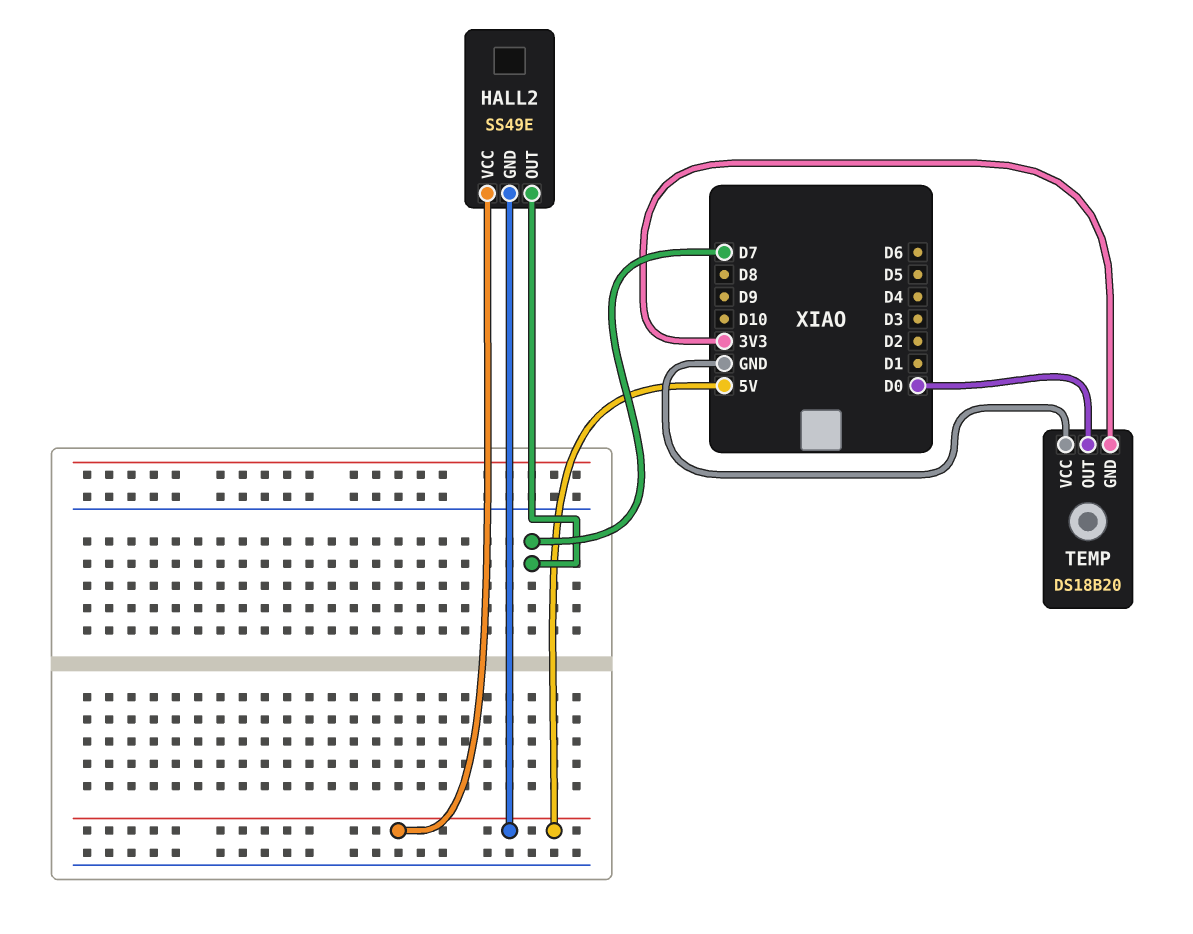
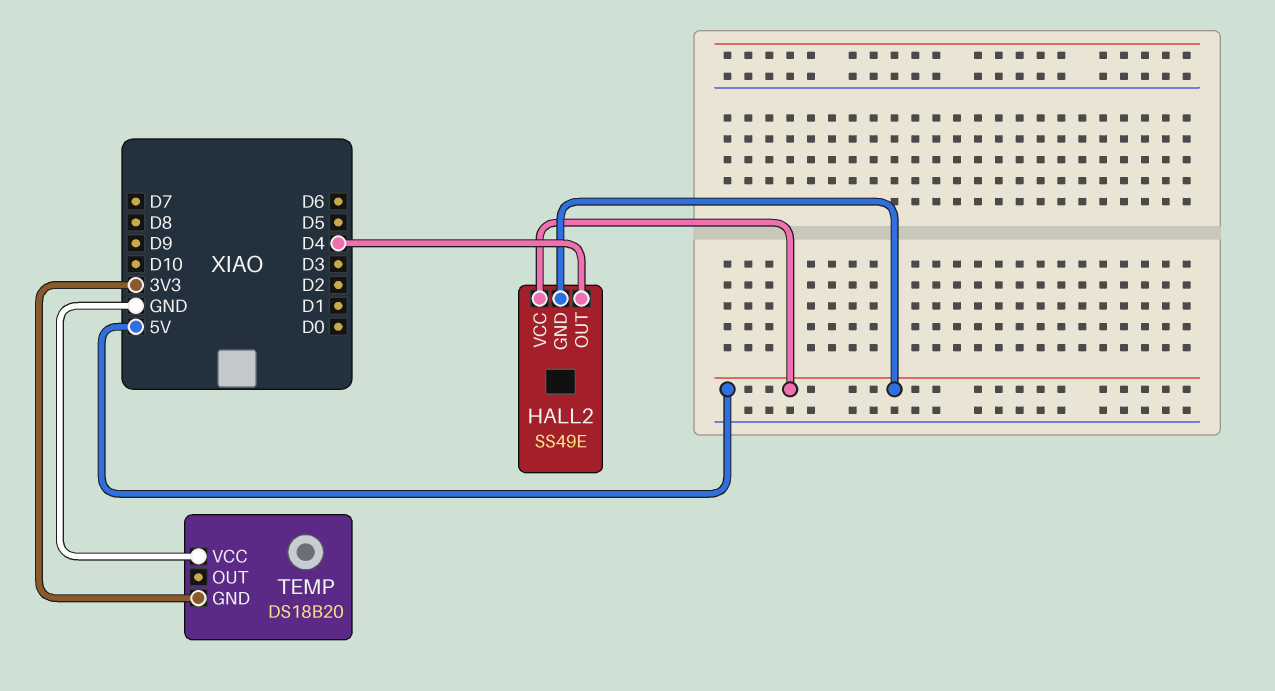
HALL2 pin OUT: D7 -> D4
TEMP pin OUT: D0 -> none

